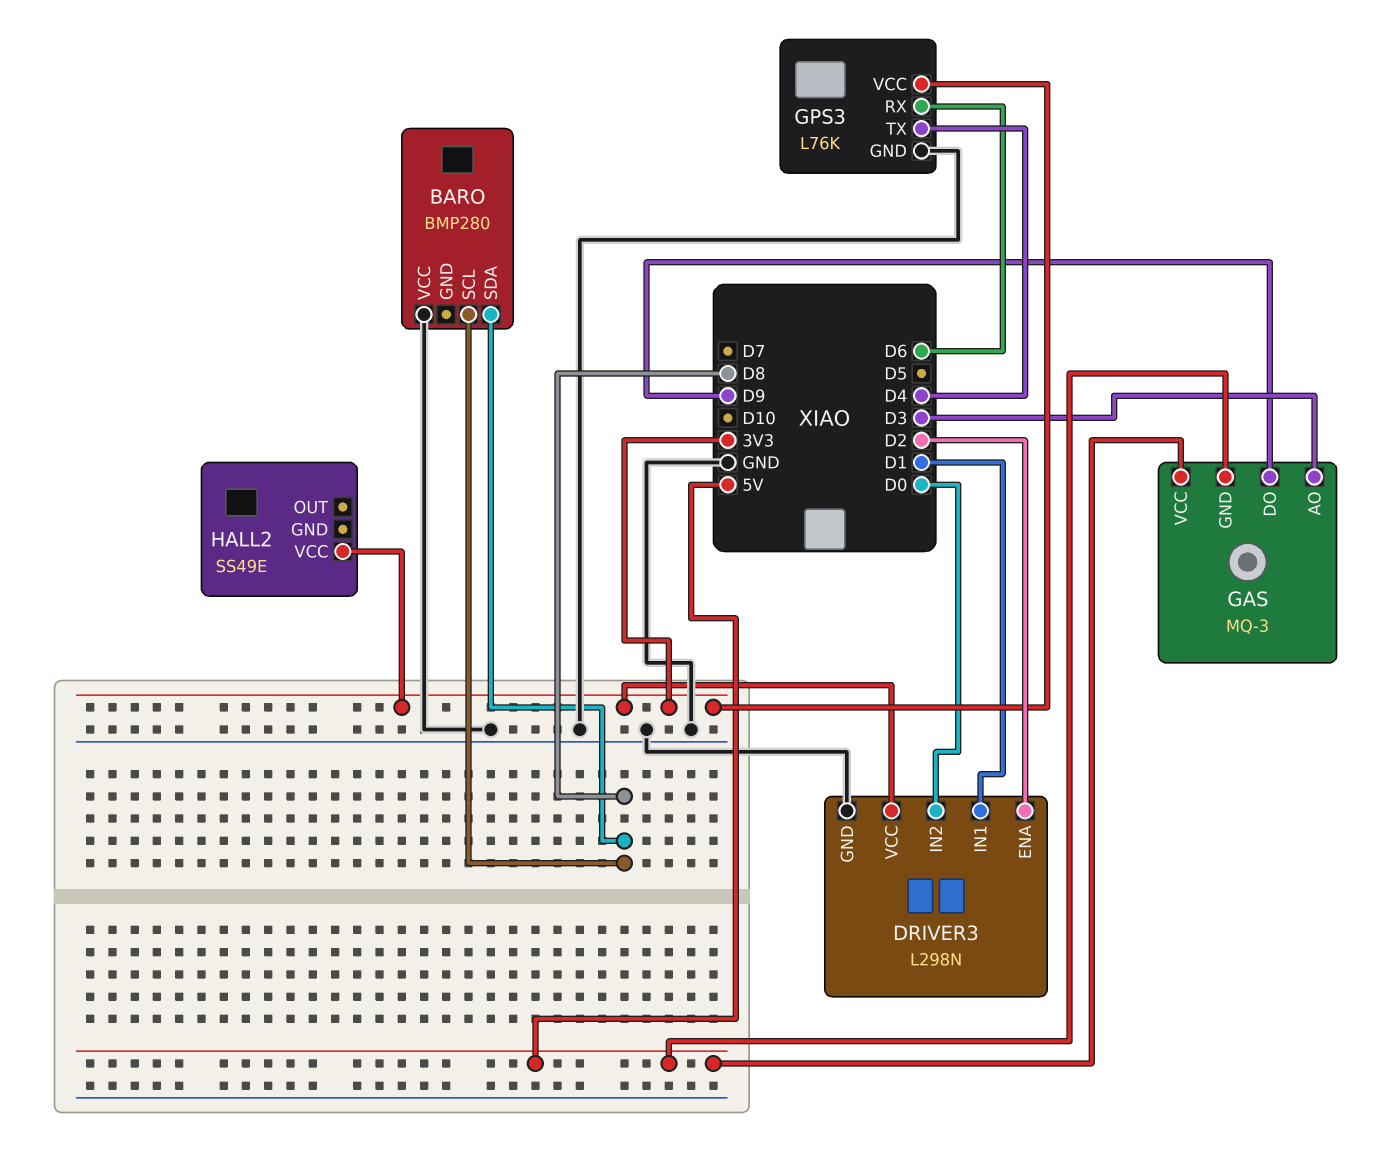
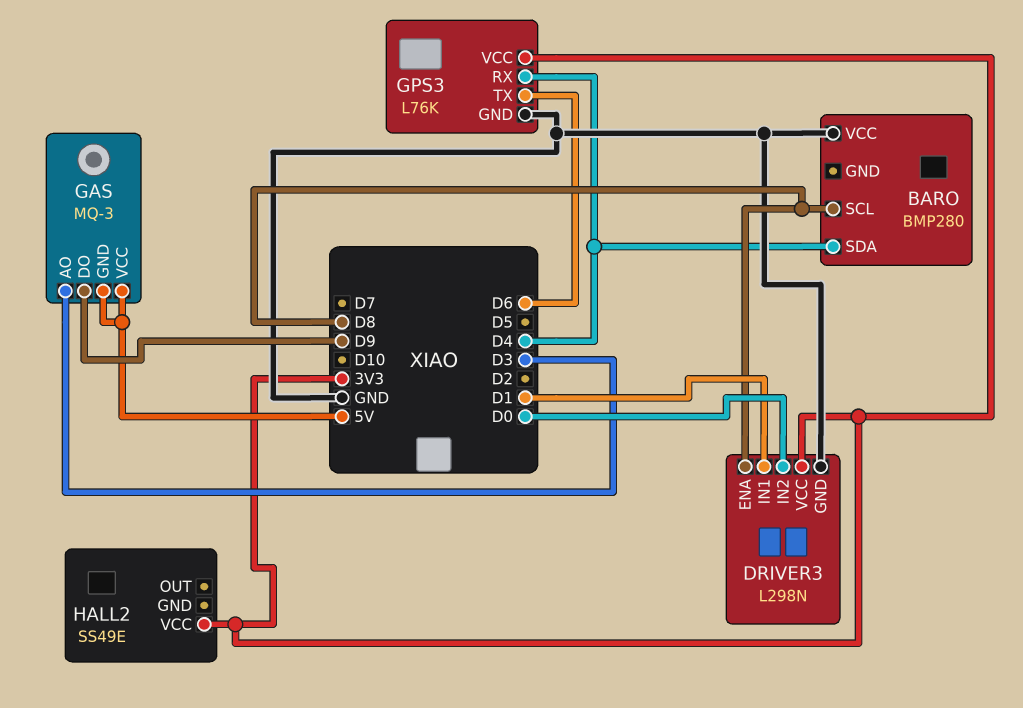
BARO pin SDA: D8 -> D4
DRIVER3 pin ENA: D2 -> D8
GPS3 pin RX: D6 -> D4
GPS3 pin TX: D4 -> D6

